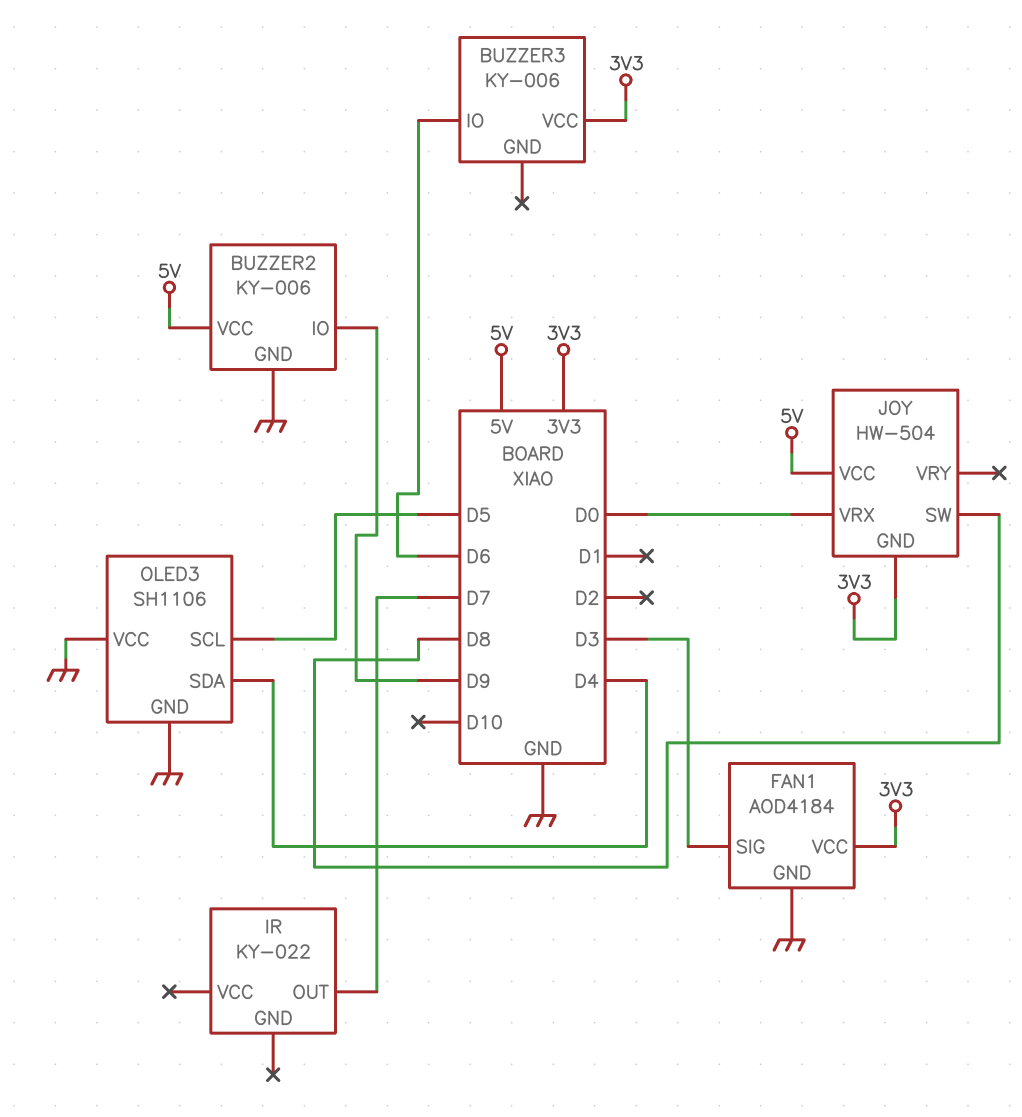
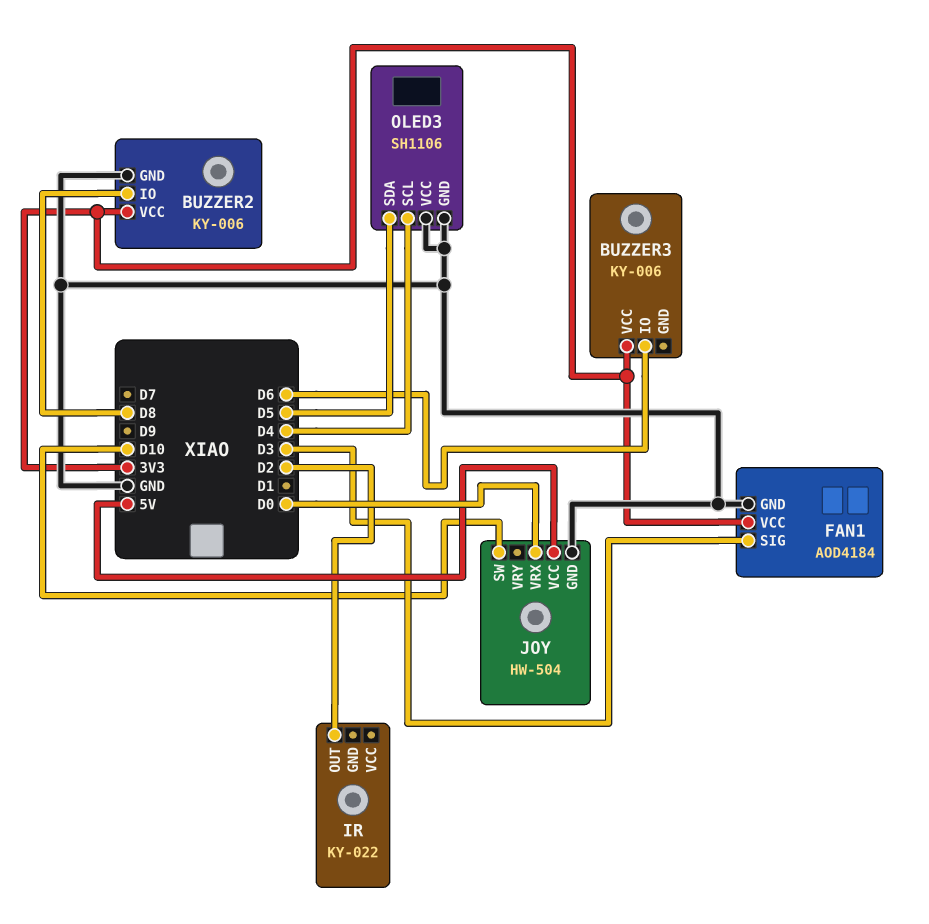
BUZZER2 pin IO: D9 -> D8
BUZZER2 pin VCC: 5V -> 3V3
IR pin OUT: D7 -> D2
JOY pin GND: 3V3 -> GND
JOY pin SW: D8 -> D10
OLED3 pin SCL: D5 -> D4
OLED3 pin SDA: D4 -> D5

